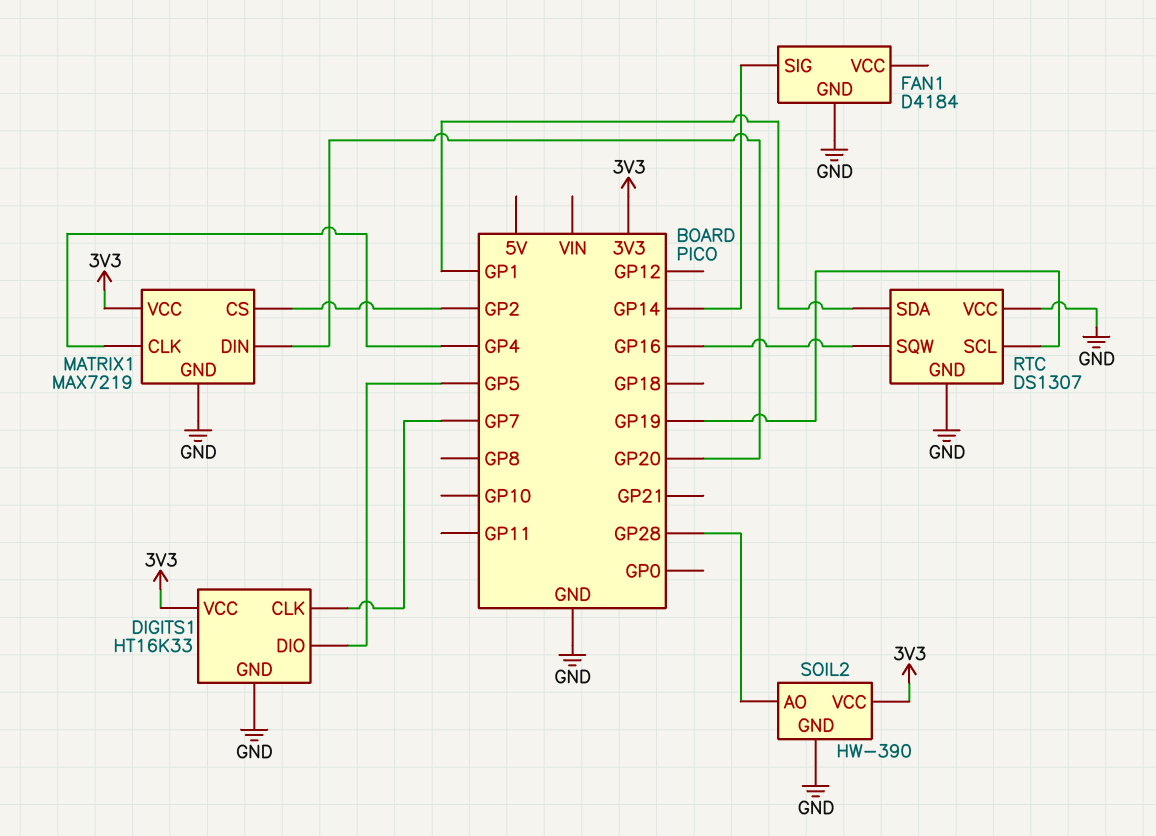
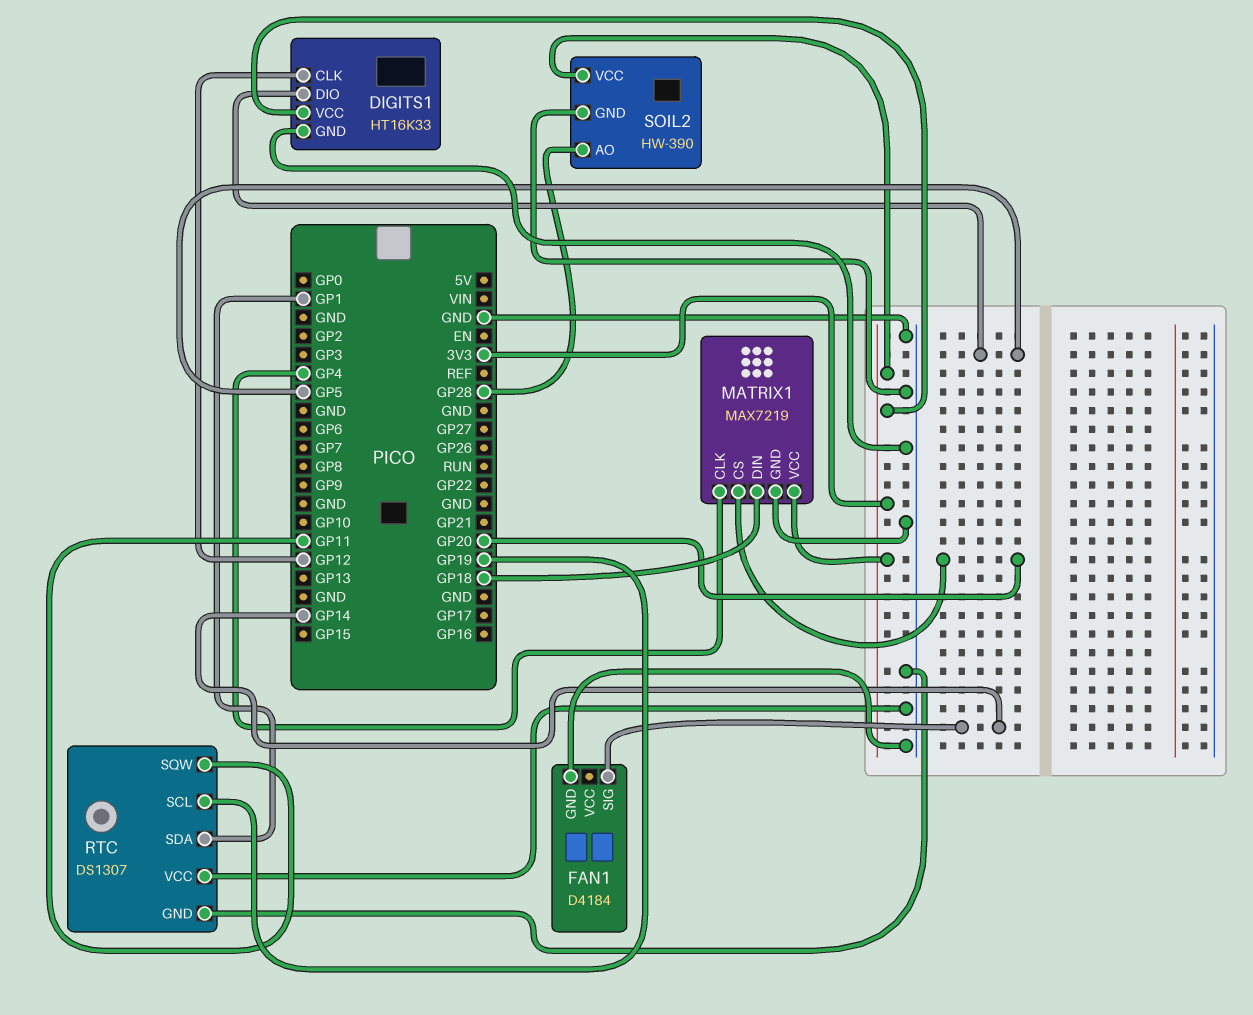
DIGITS1 pin CLK: GP7 -> GP12
MATRIX1 pin CS: GP2 -> GP20
MATRIX1 pin DIN: GP20 -> GP18
RTC pin SQW: GP16 -> GP11

